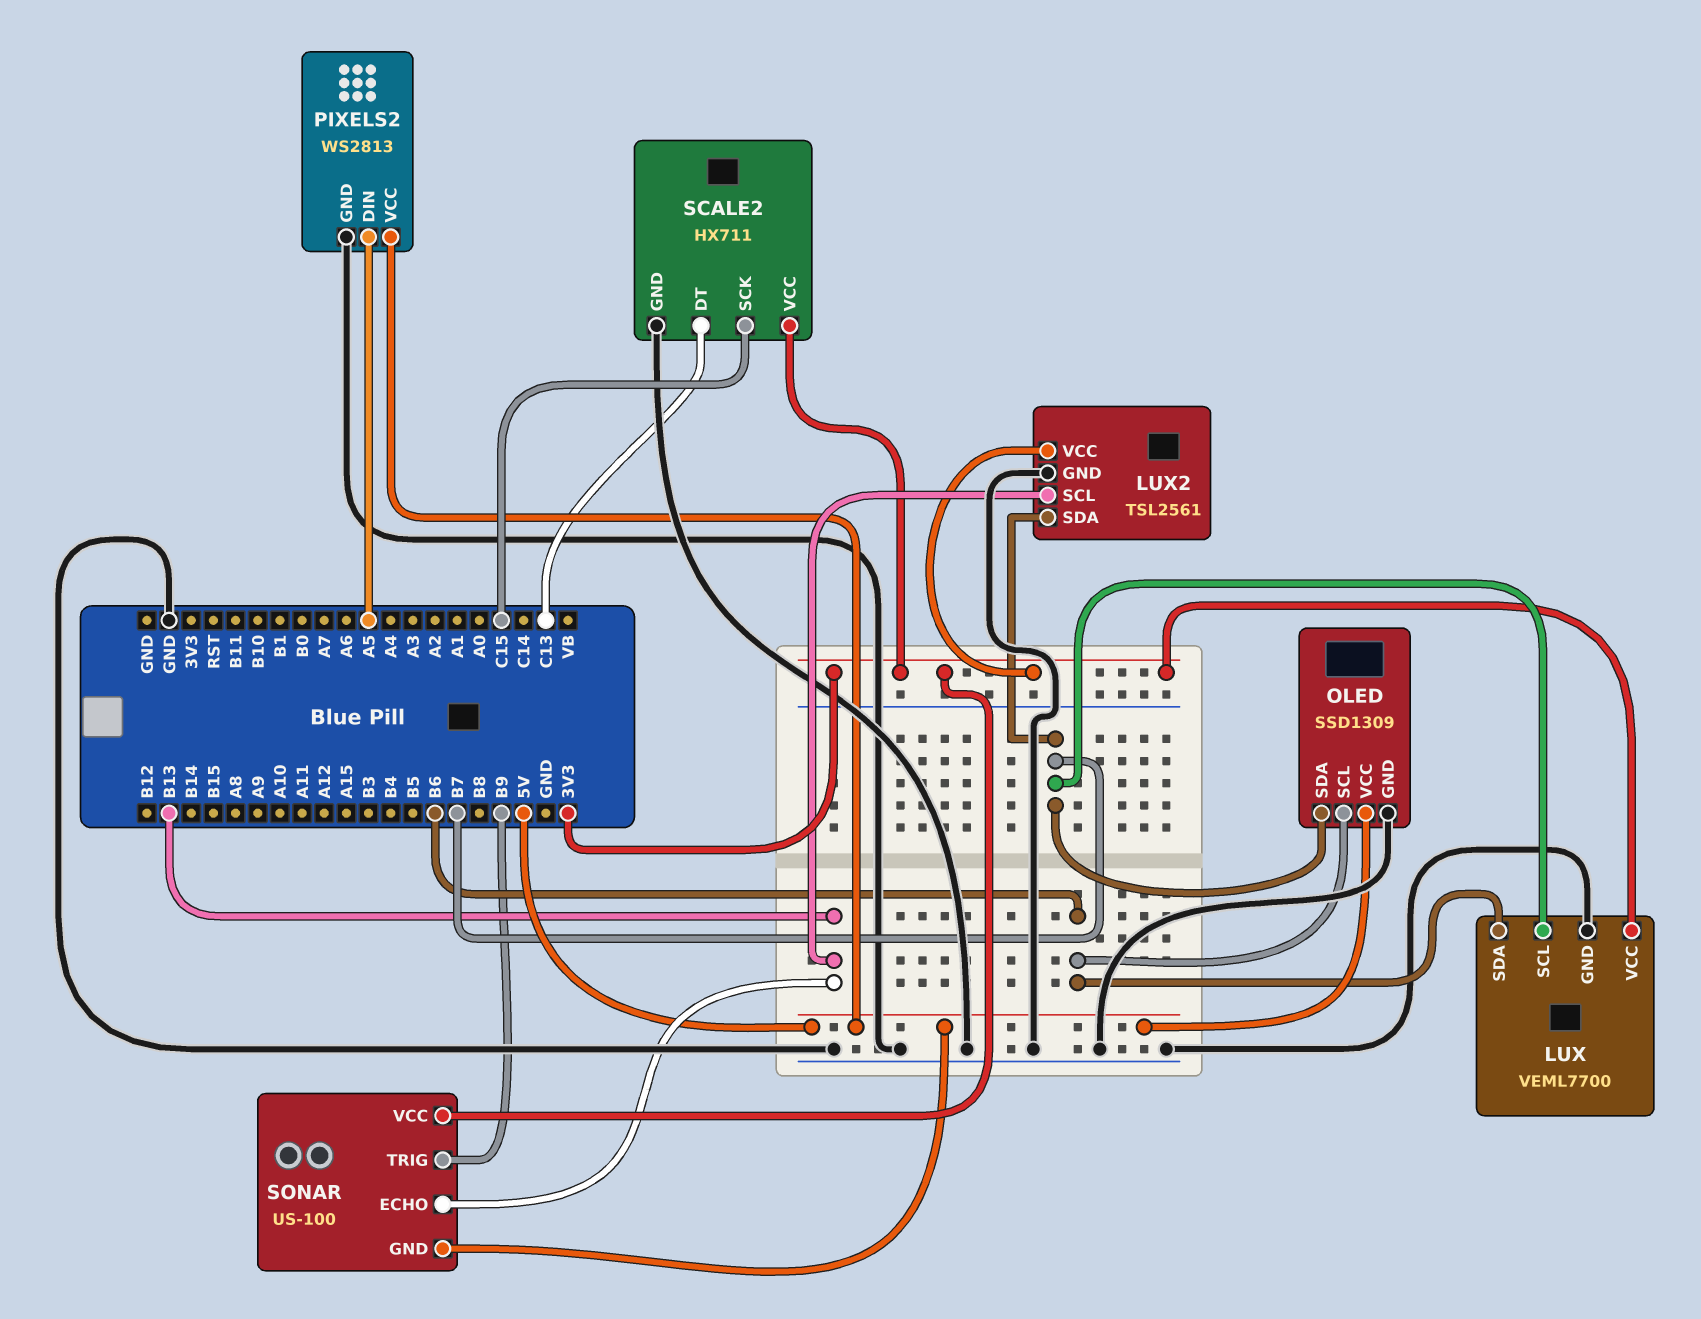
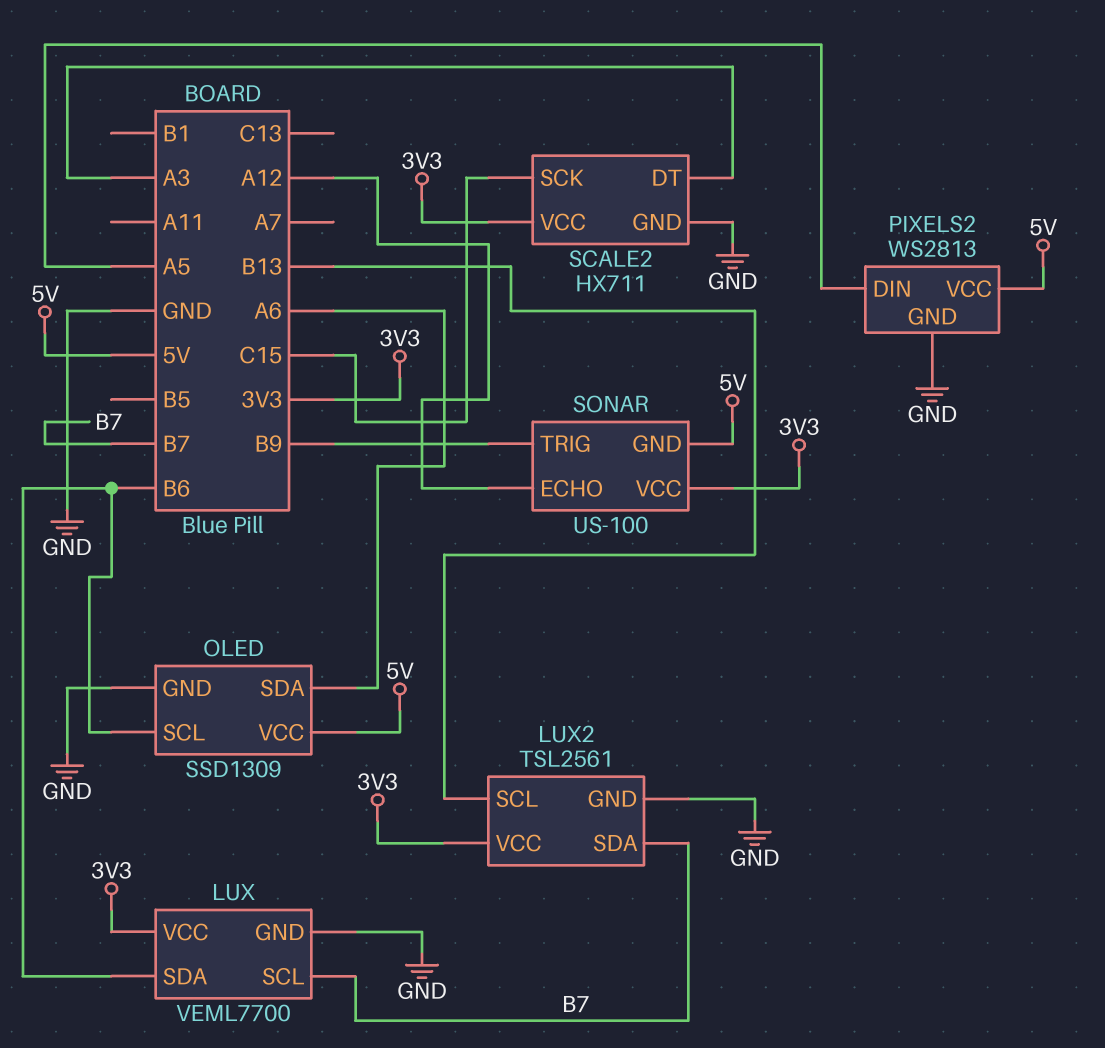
OLED pin SDA: B7 -> A6
SCALE2 pin DT: C13 -> A3
SONAR pin ECHO: B13 -> A12

